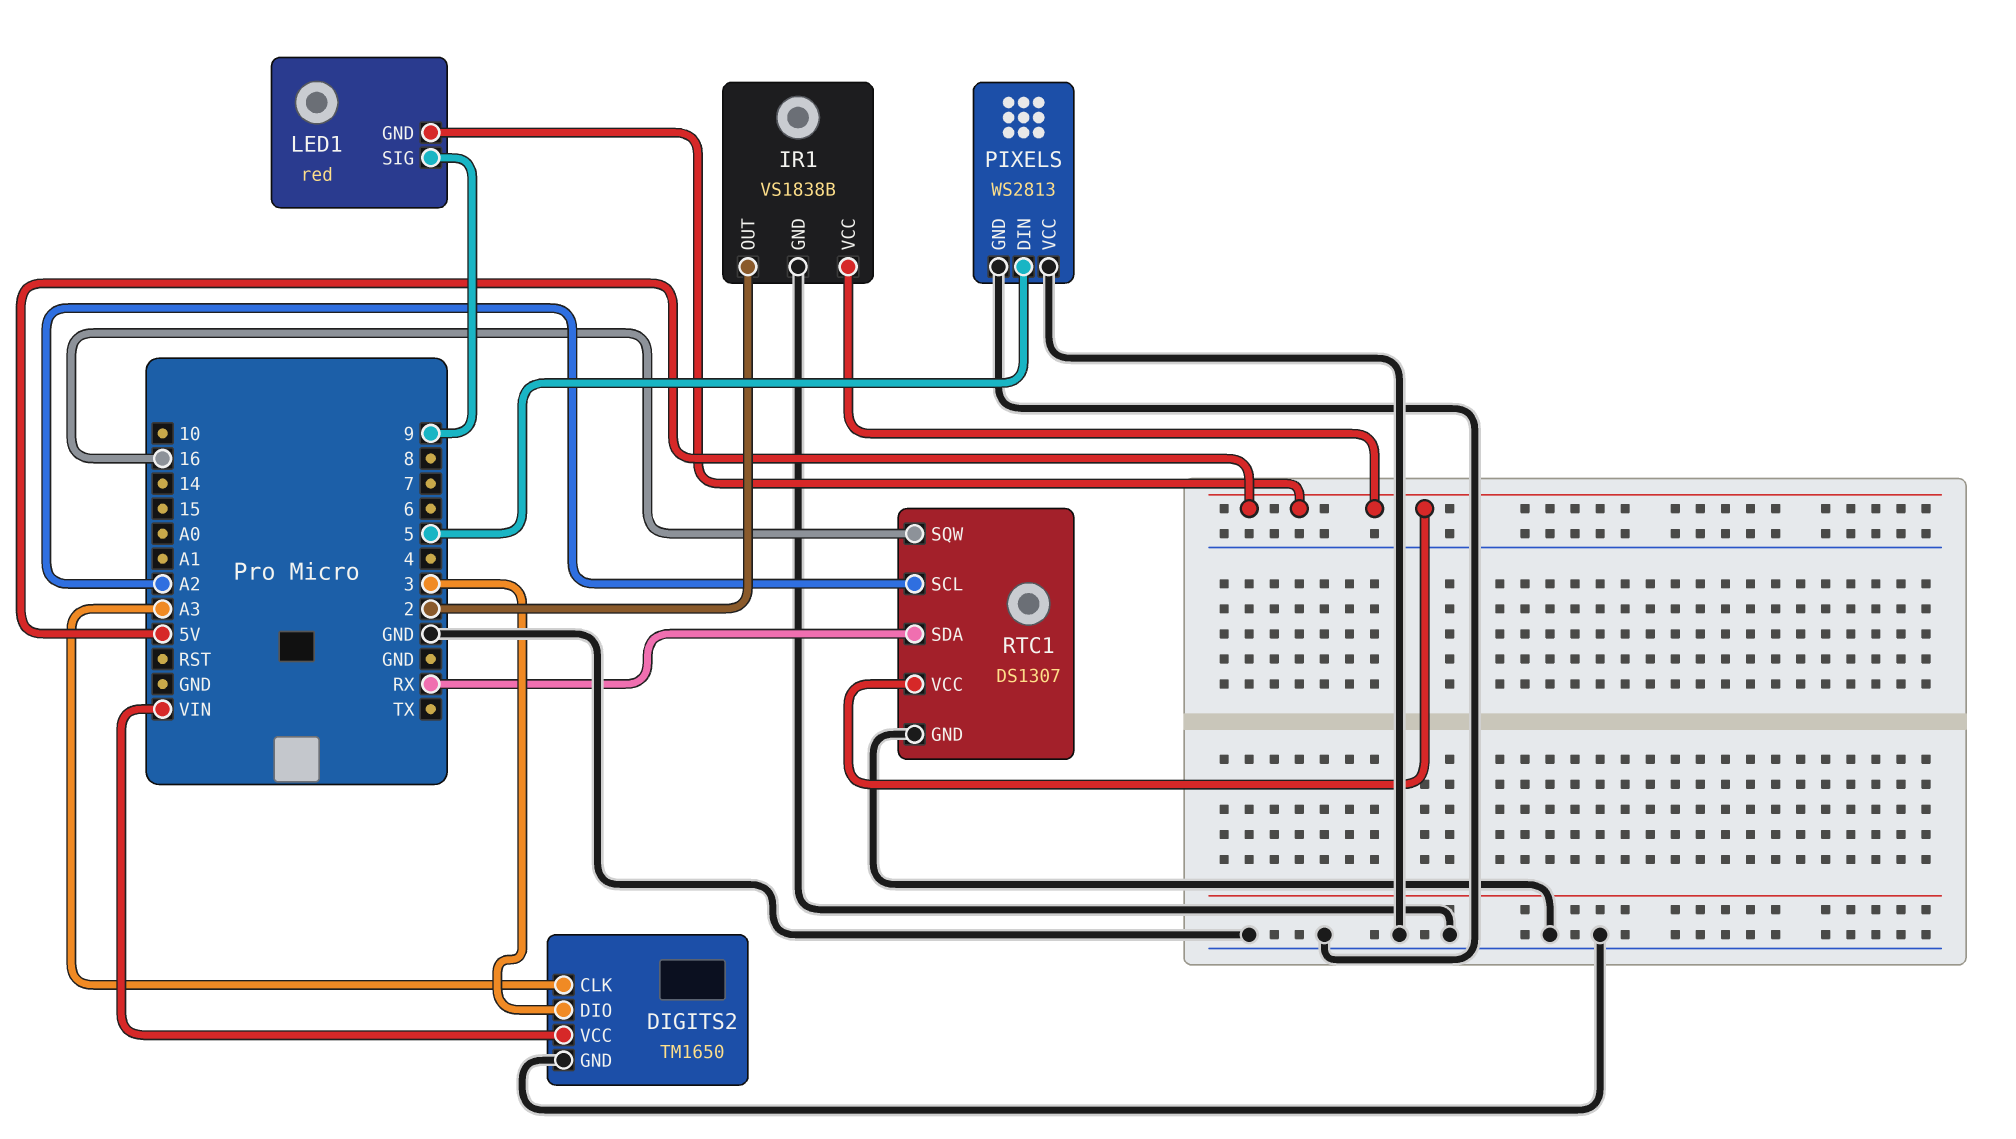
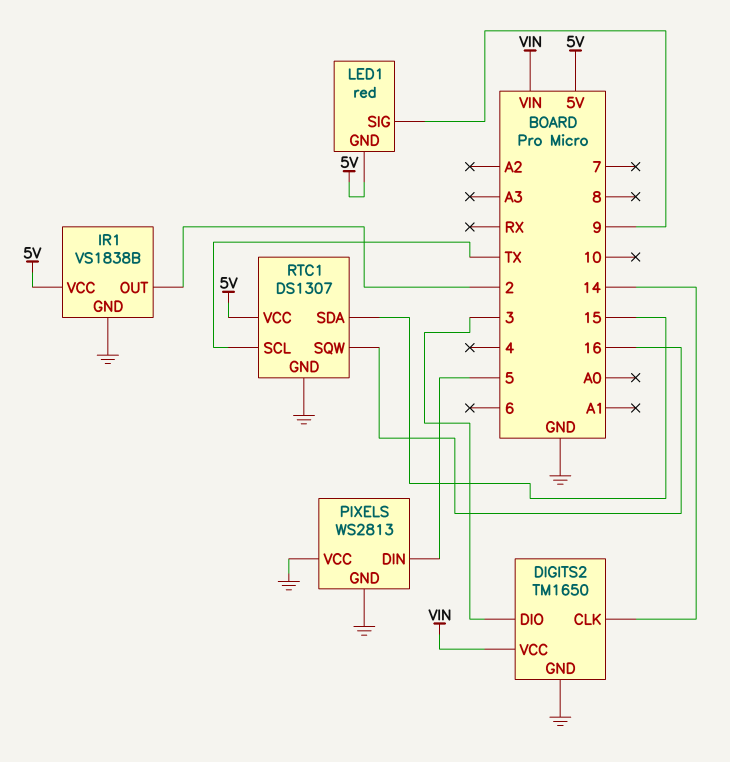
DIGITS2 pin CLK: A3 -> 14
RTC1 pin SCL: A2 -> TX
RTC1 pin SDA: RX -> 15

